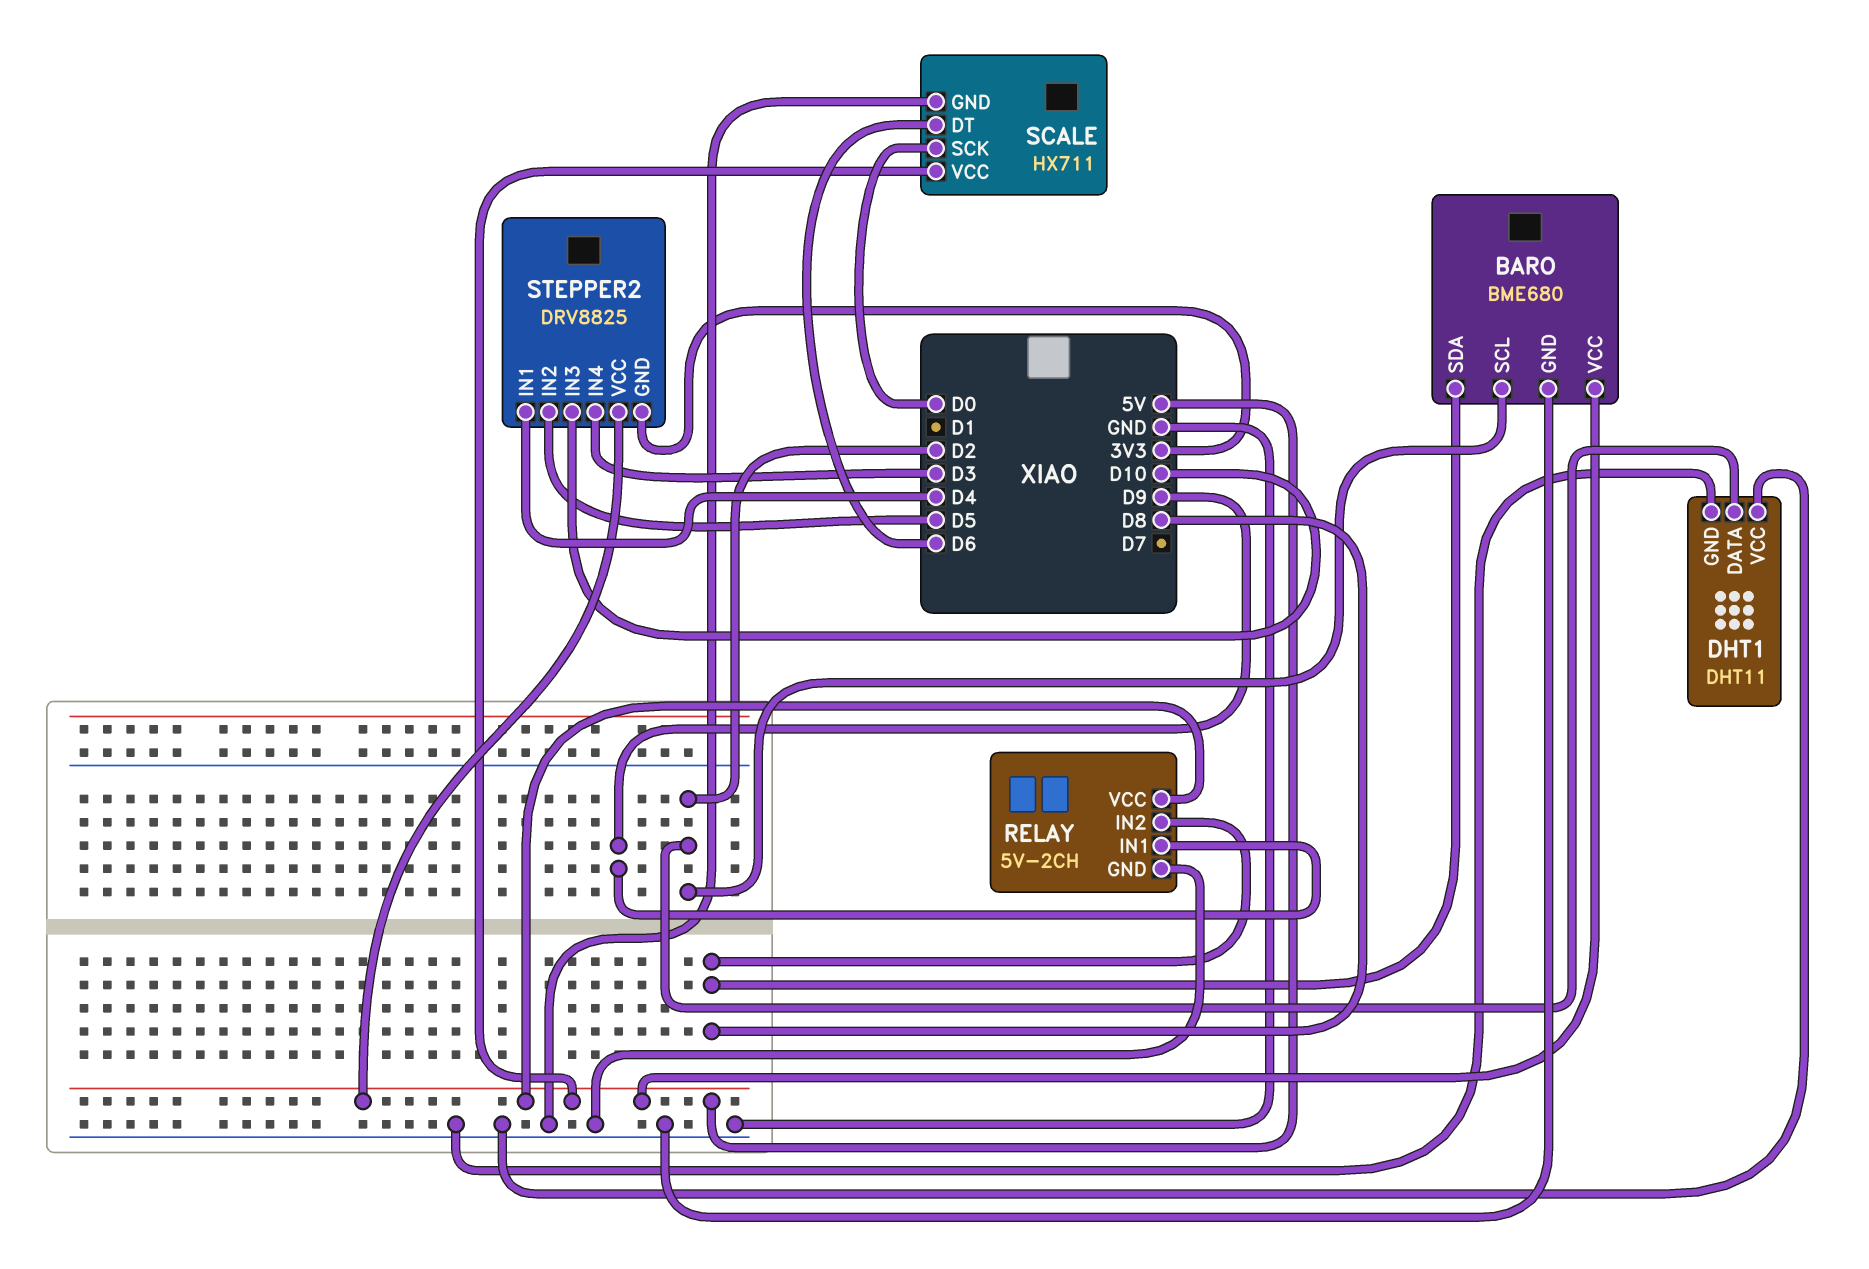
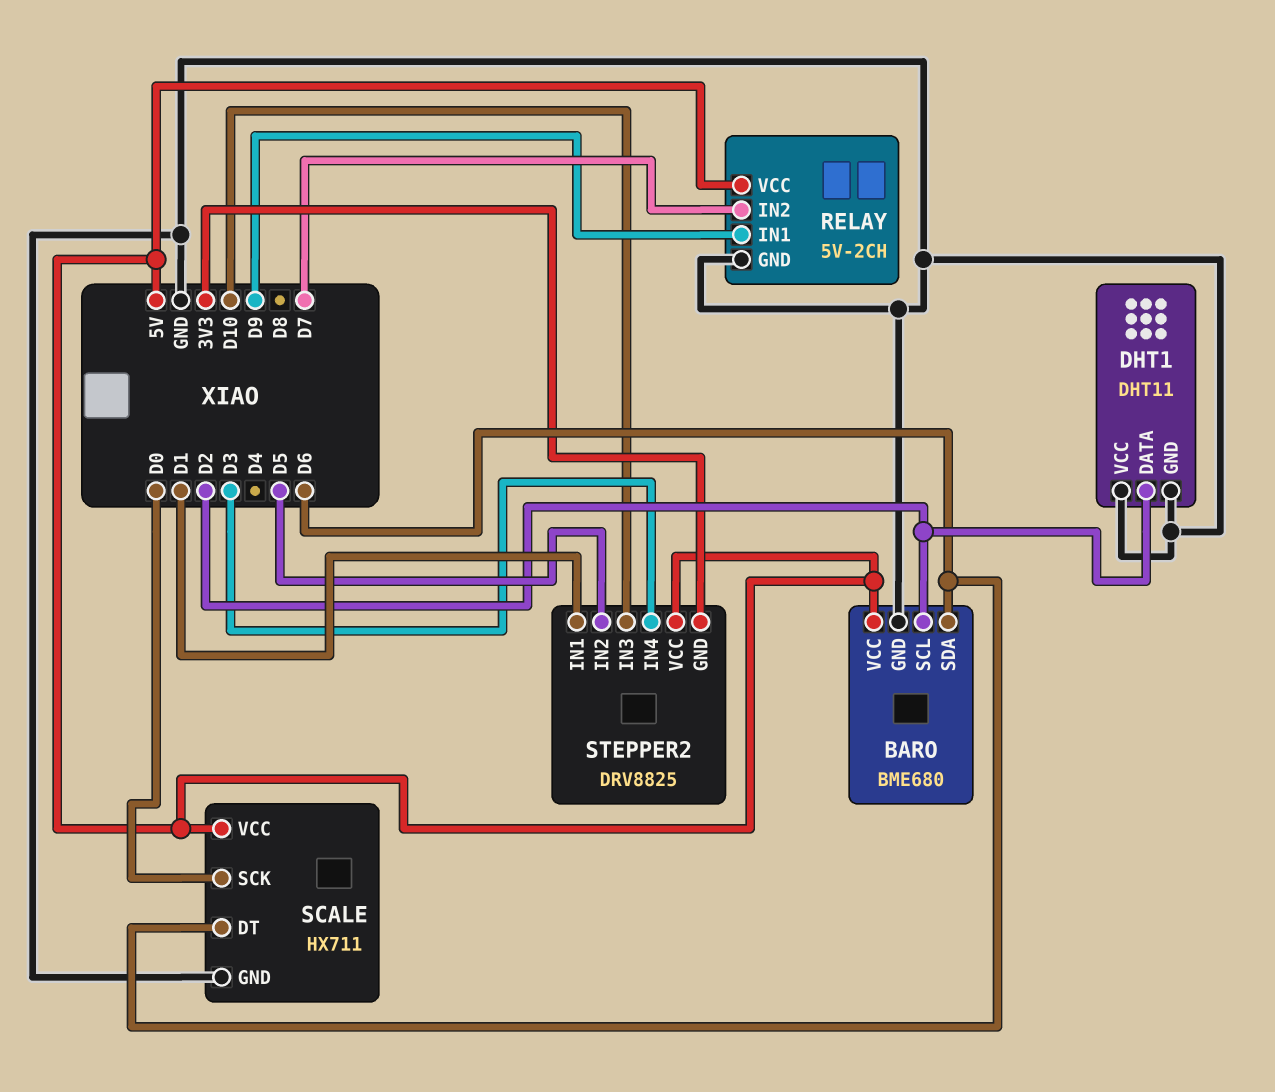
BARO pin SDA: D8 -> D6
RELAY pin IN2: D8 -> D7
STEPPER2 pin IN1: D4 -> D1

